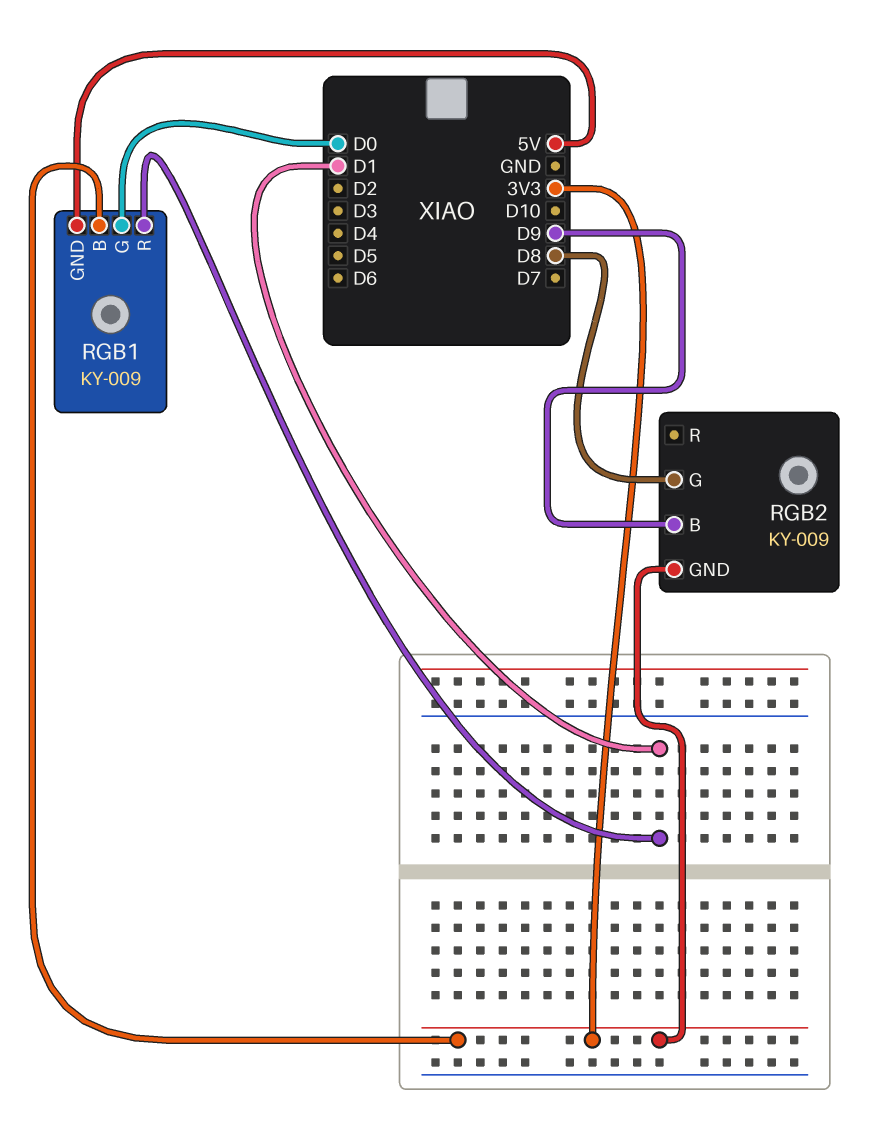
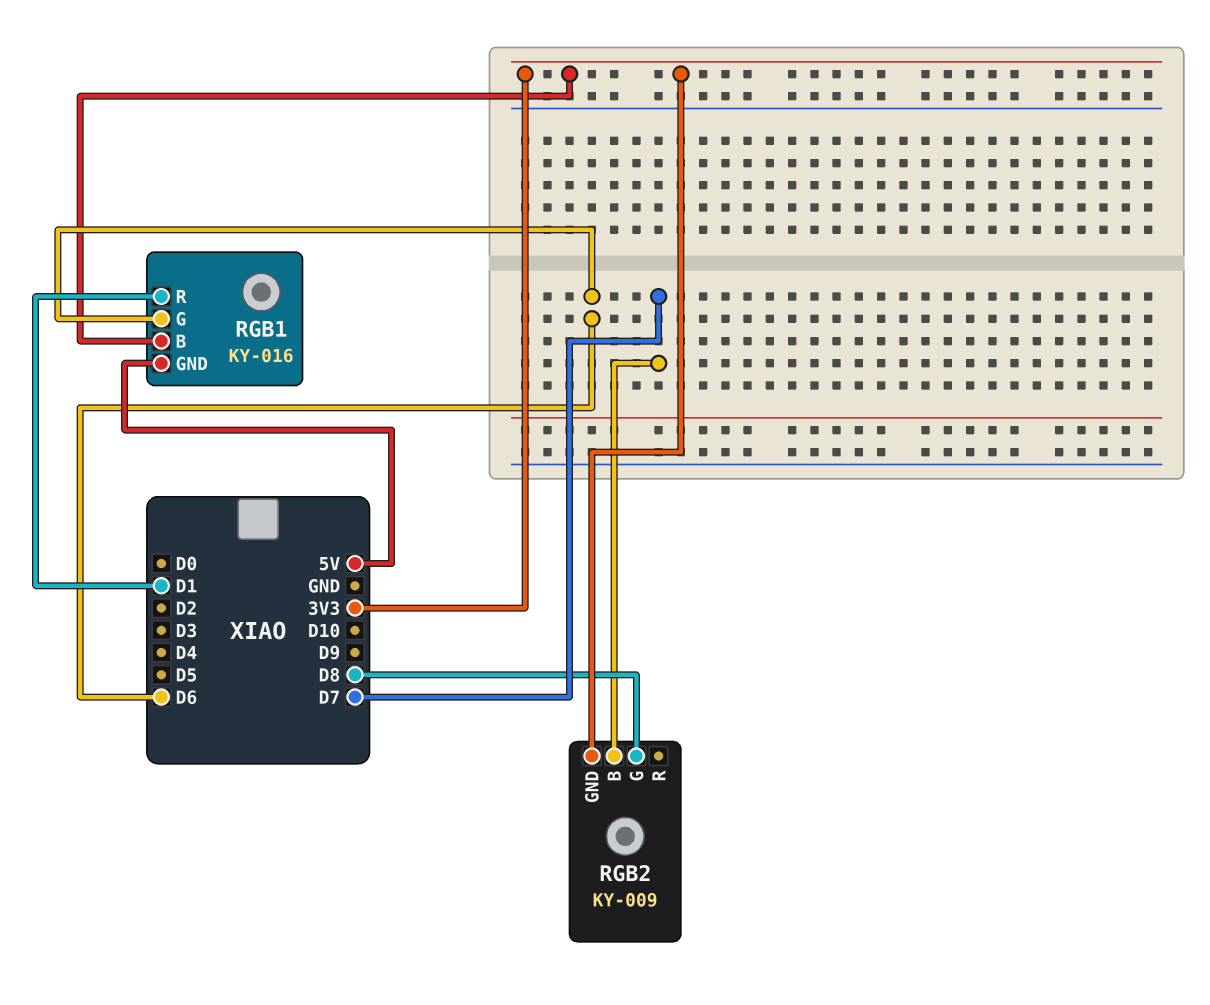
RGB1: KY-009 -> KY-016
RGB1 pin G: D0 -> D6
RGB2 pin B: D9 -> D7

